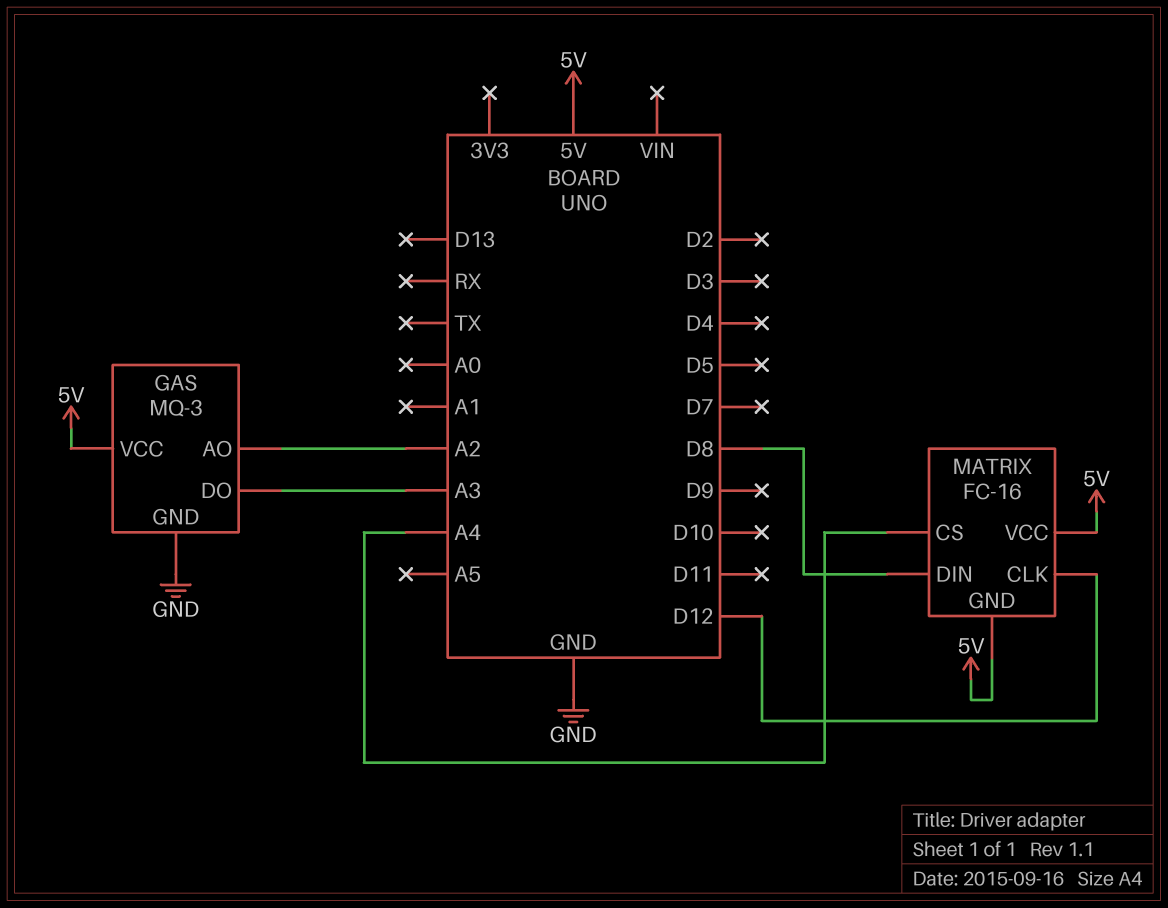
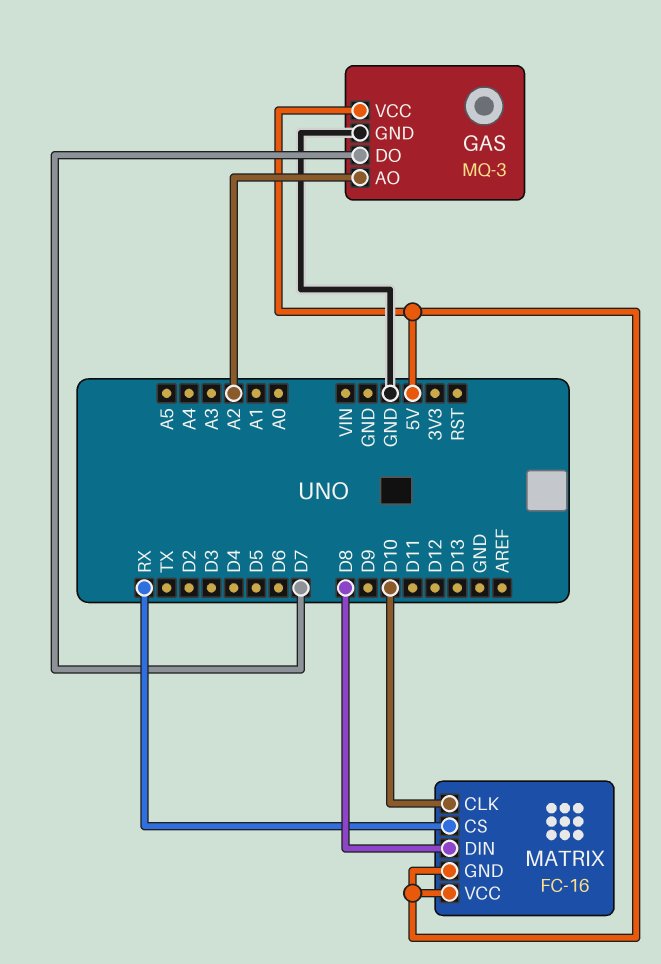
GAS pin DO: A3 -> D7
MATRIX pin CLK: D12 -> D10
MATRIX pin CS: A4 -> RX

